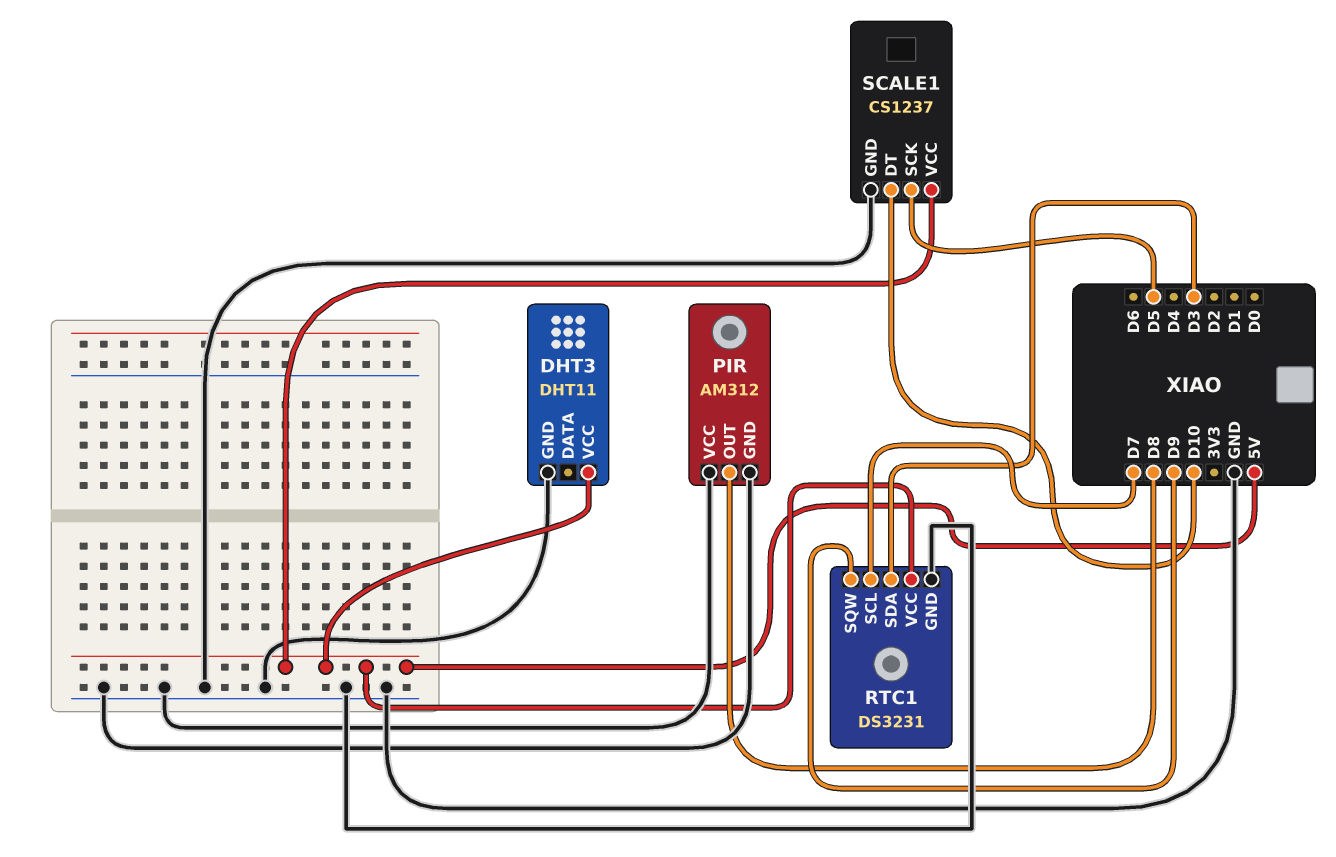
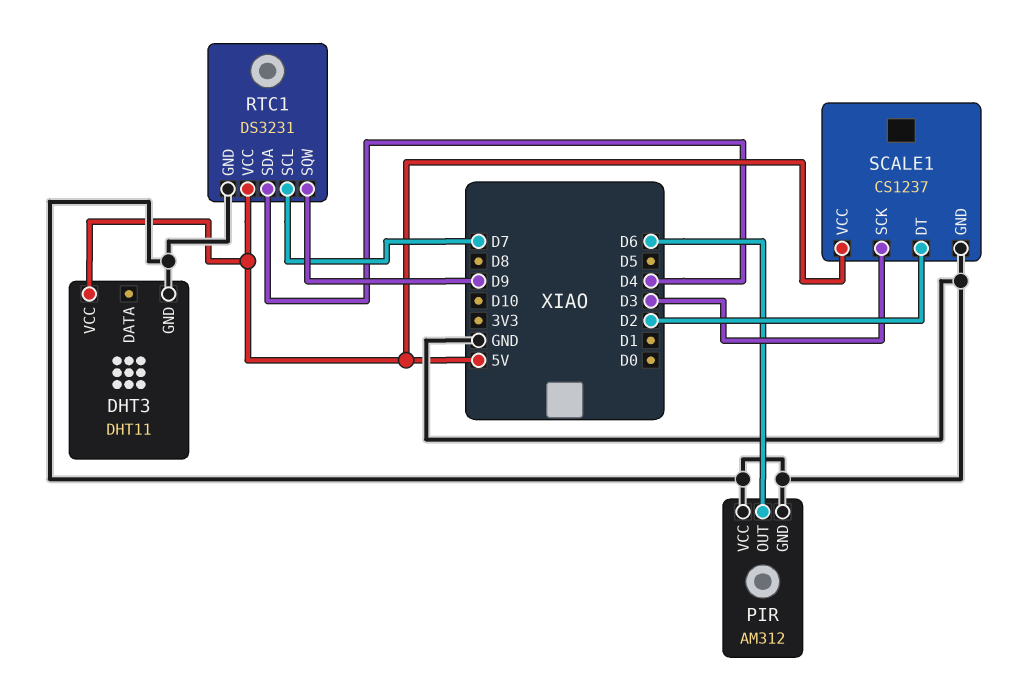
PIR pin OUT: D8 -> D6
RTC1 pin SDA: D3 -> D4
SCALE1 pin DT: D10 -> D2
SCALE1 pin SCK: D5 -> D3

